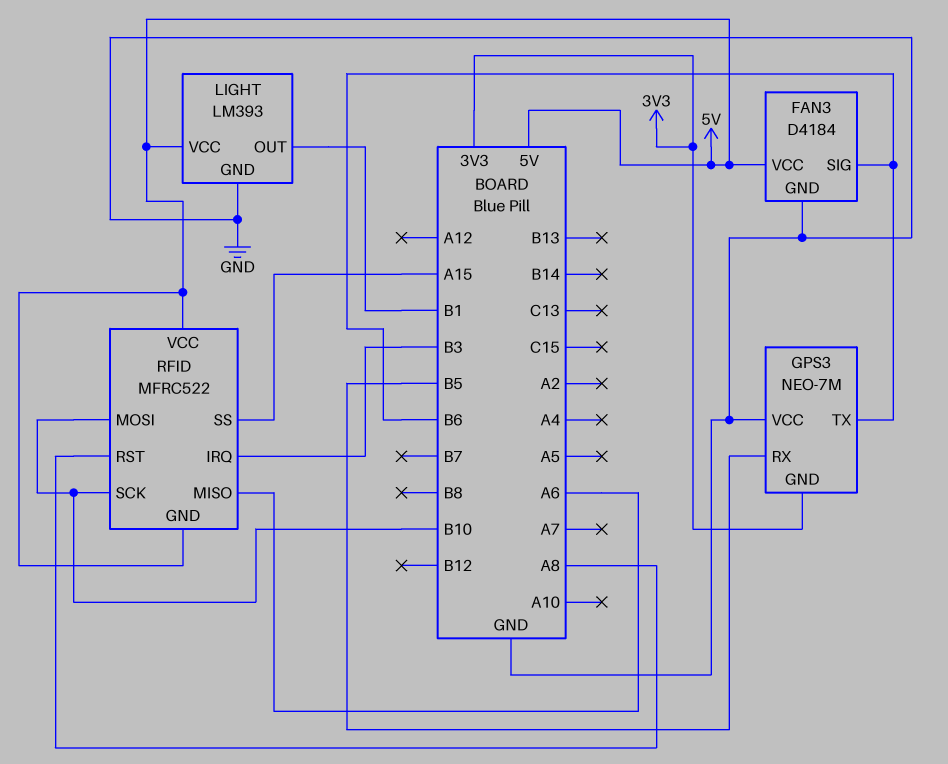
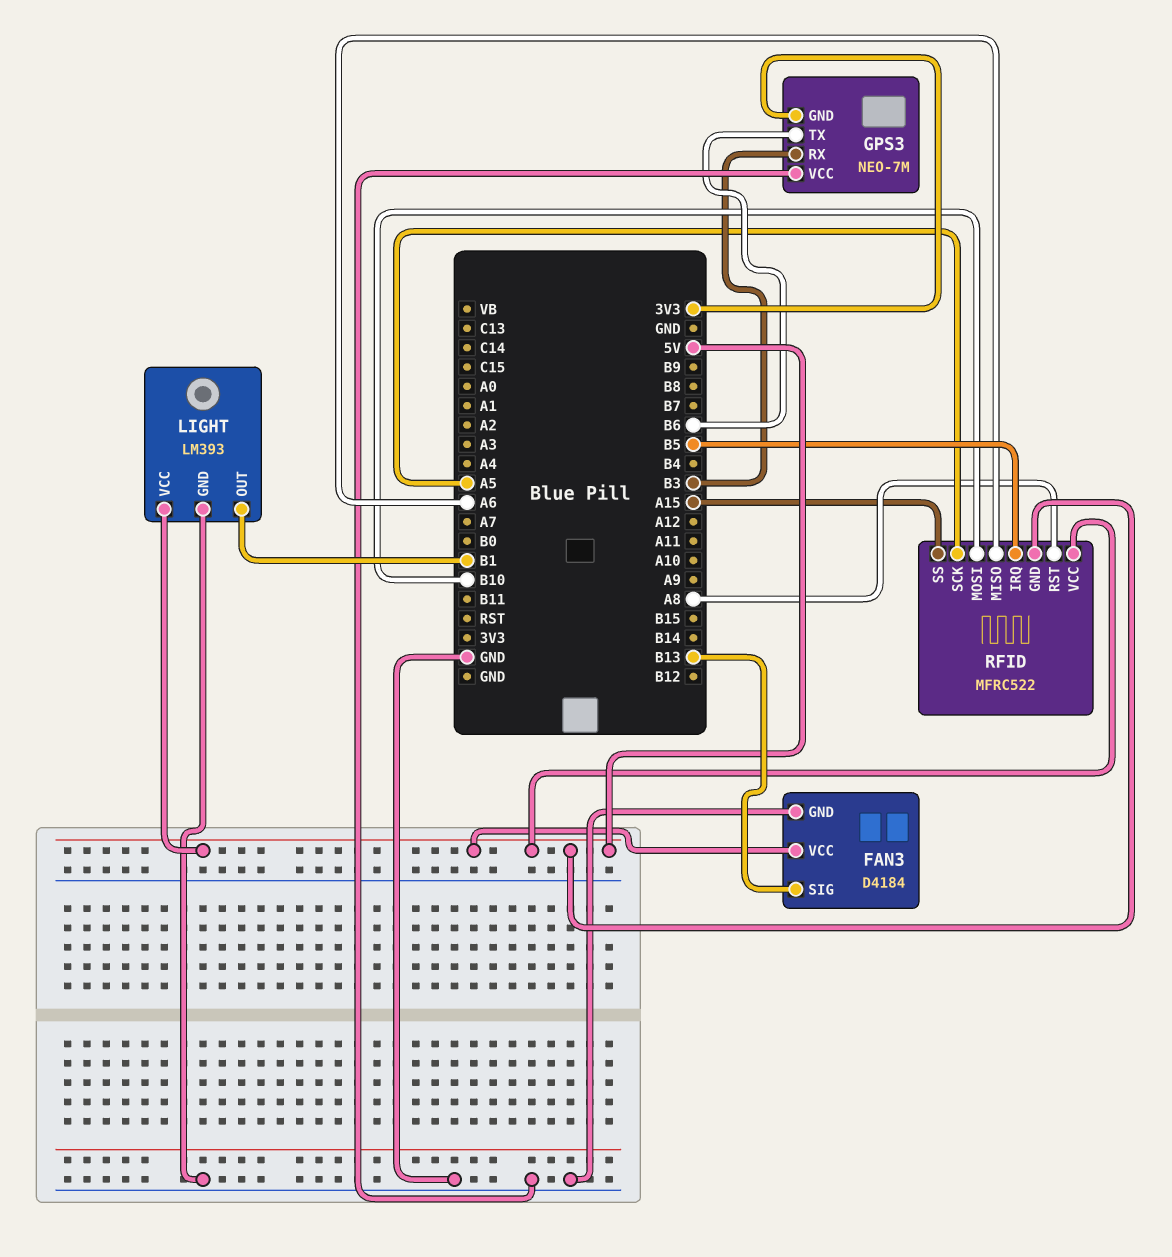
FAN3 pin SIG: B6 -> B13
GPS3 pin RX: B5 -> B3
RFID pin IRQ: B3 -> B5
RFID pin SCK: B10 -> A5

